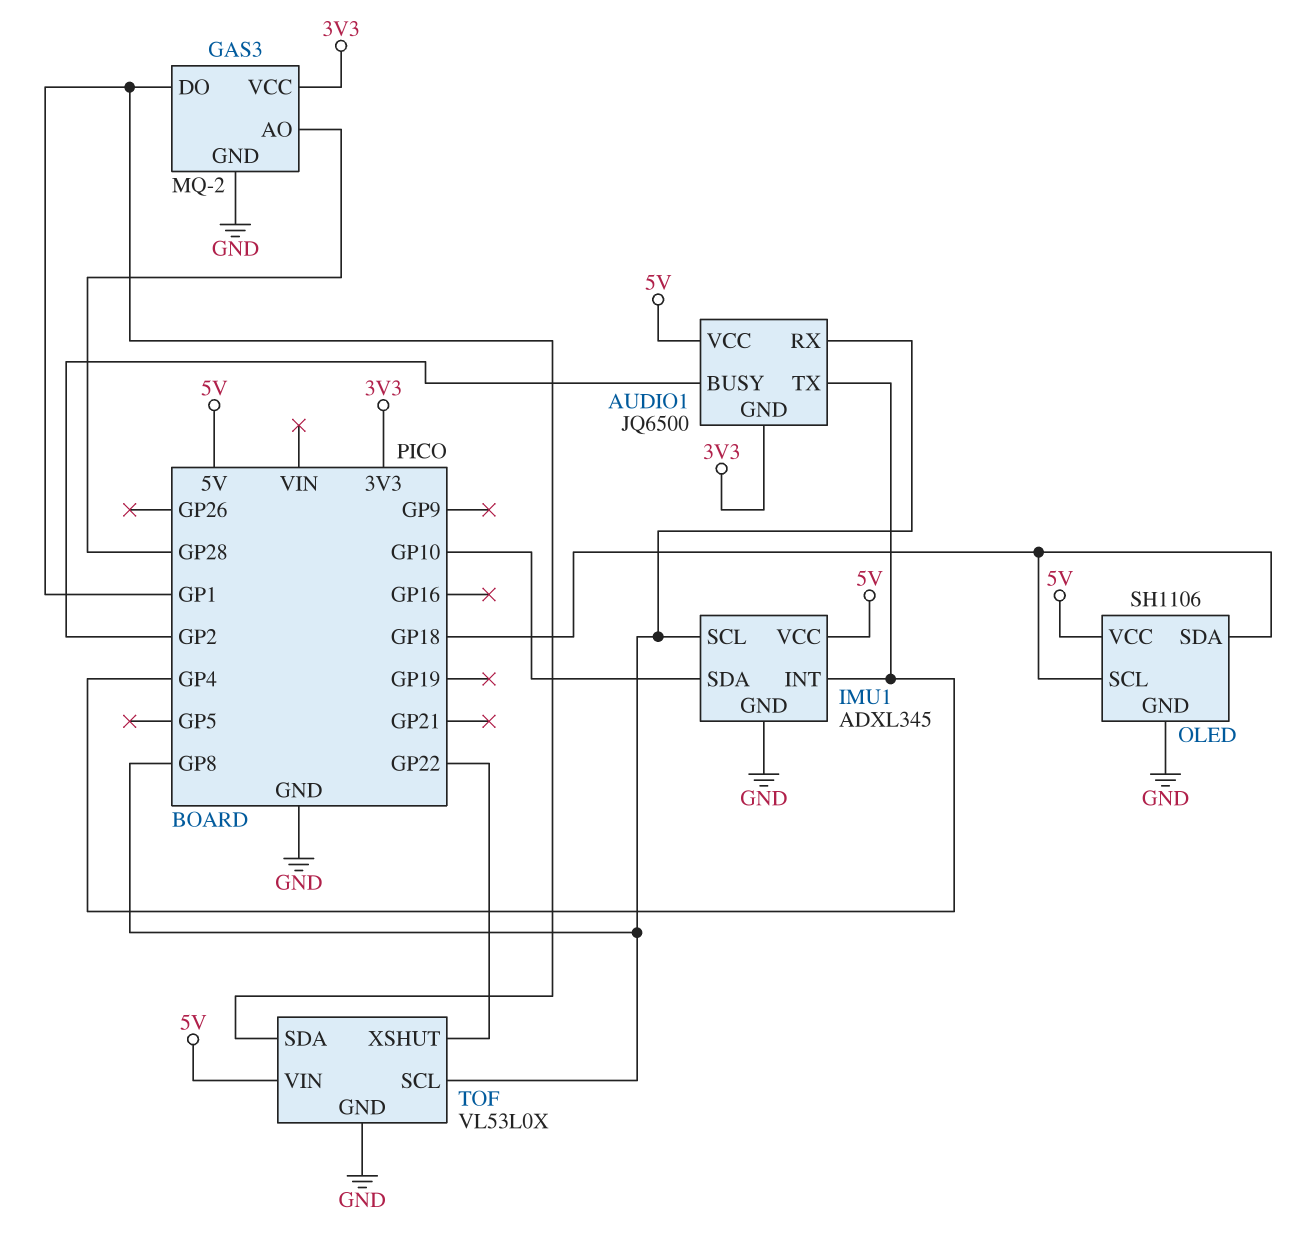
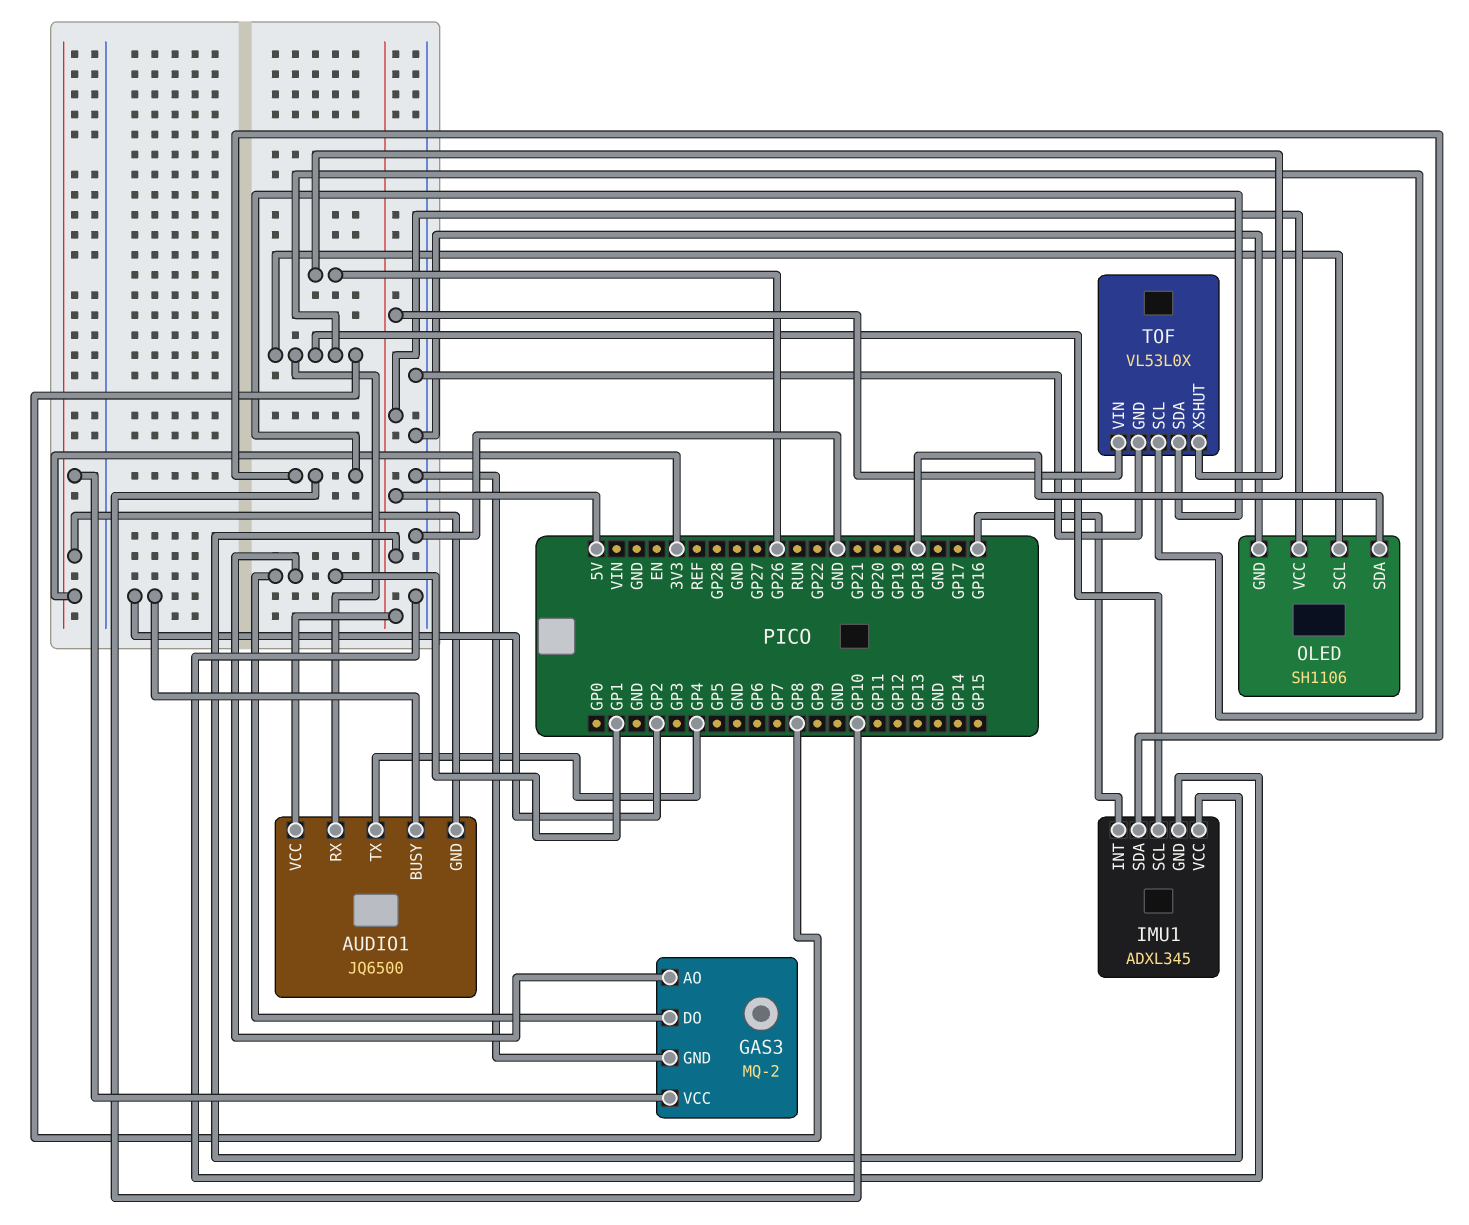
GAS3 pin AO: GP28 -> GP1
IMU1 pin INT: GP4 -> GP16
OLED pin SCL: GP18 -> GP8
TOF pin SDA: GP1 -> GP10
TOF pin XSHUT: GP22 -> GP26

